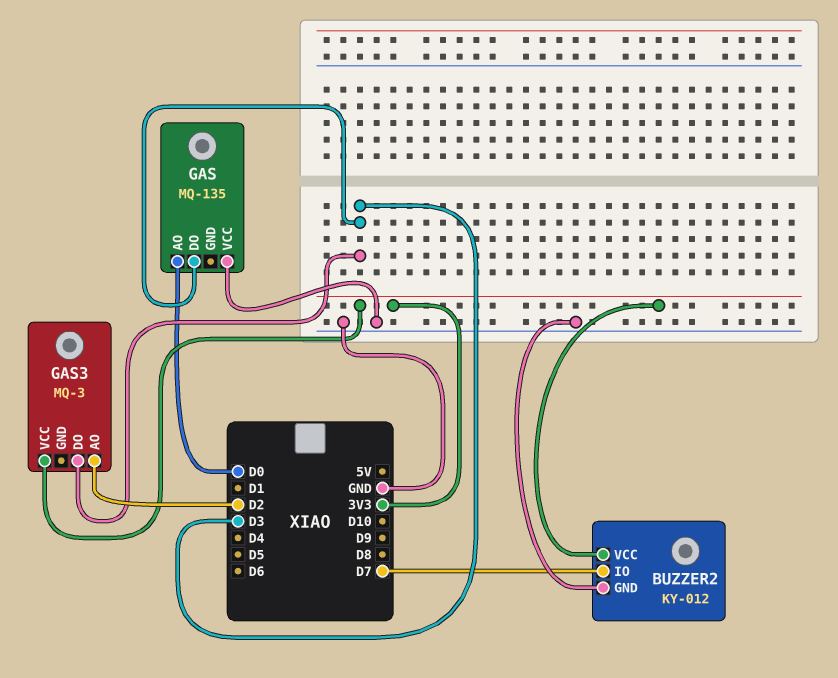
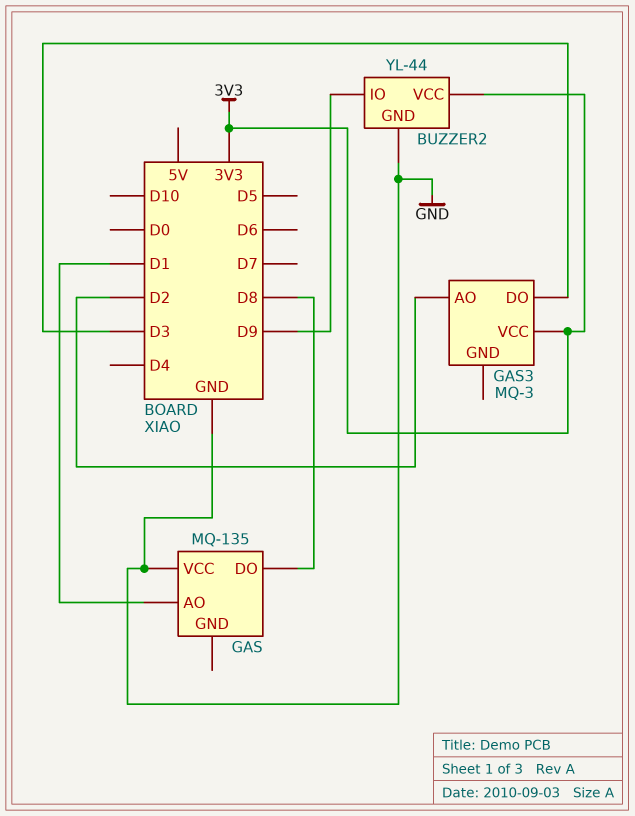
BUZZER2: KY-012 -> YL-44
BUZZER2 pin IO: D7 -> D9
GAS pin AO: D0 -> D1
GAS pin DO: D3 -> D8

